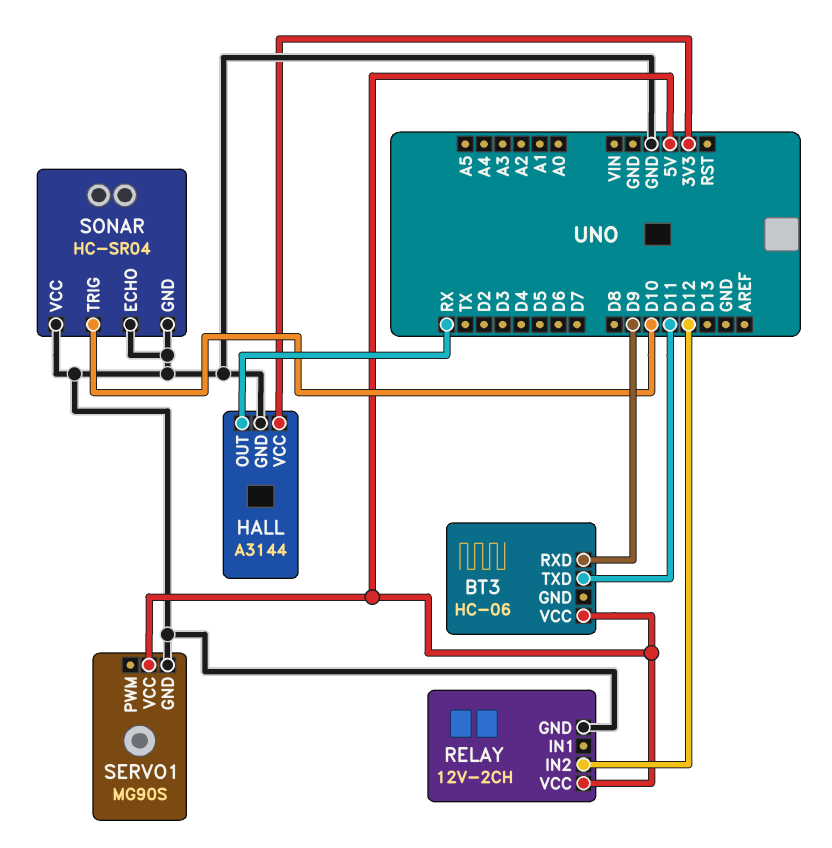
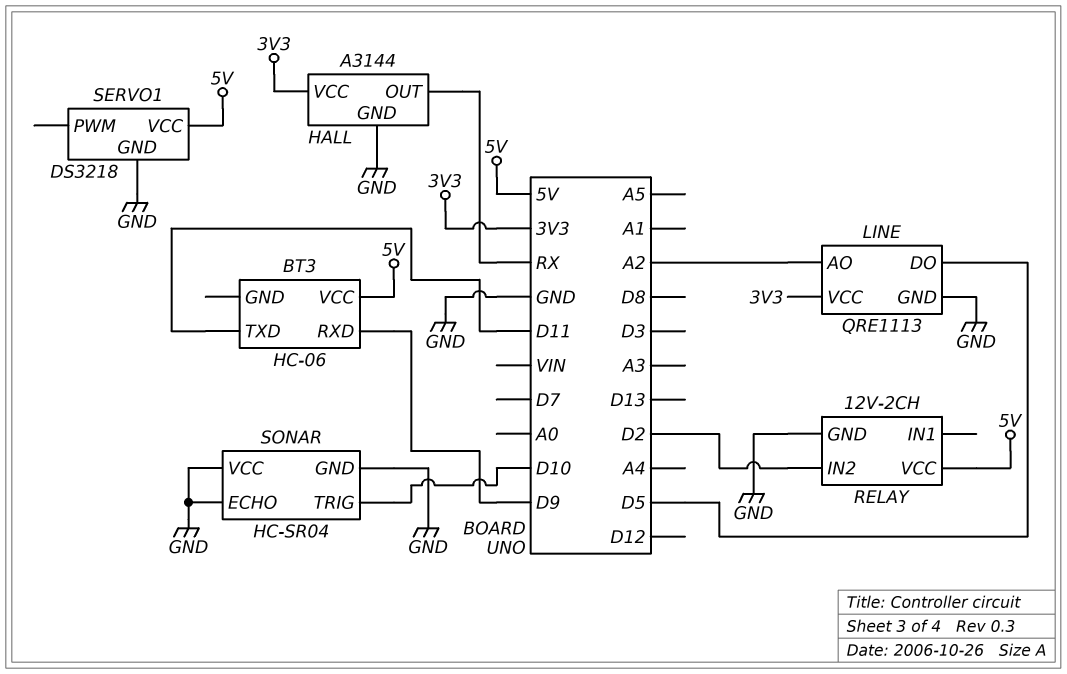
LINE: none -> QRE1113
LINE pin AO: none -> A2
LINE pin DO: none -> D5
LINE pin GND: none -> GND
LINE pin VCC: none -> 3V3
RELAY pin IN2: D12 -> D2
SERVO1: MG90S -> DS3218

